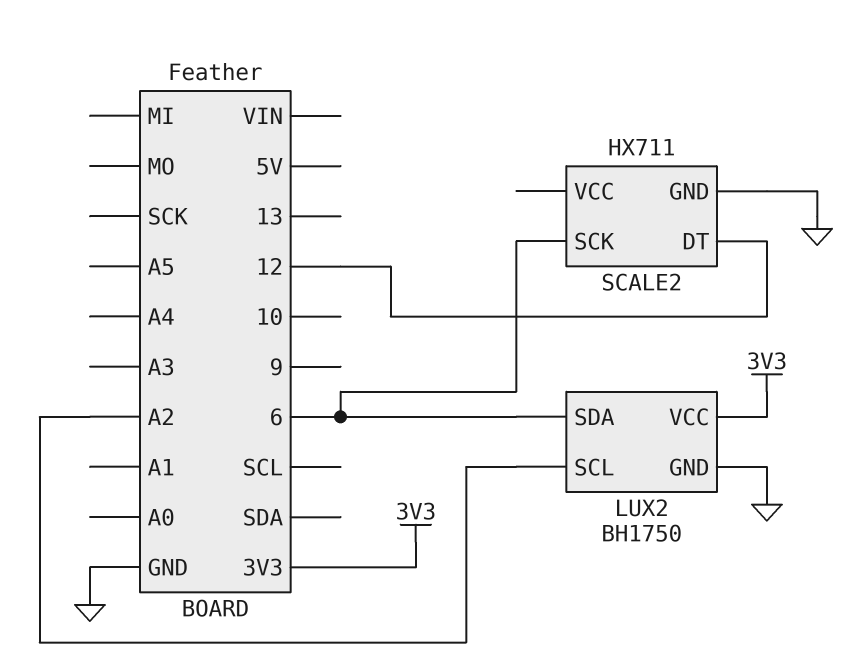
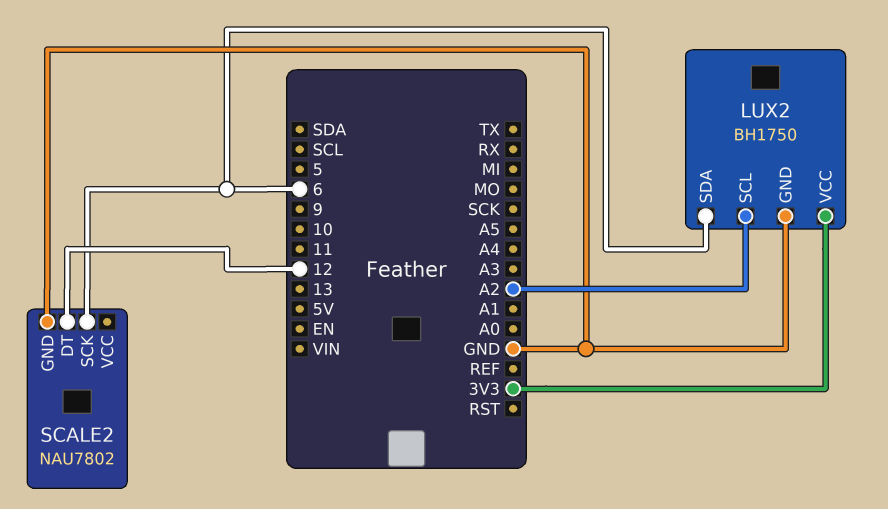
SCALE2: HX711 -> NAU7802

